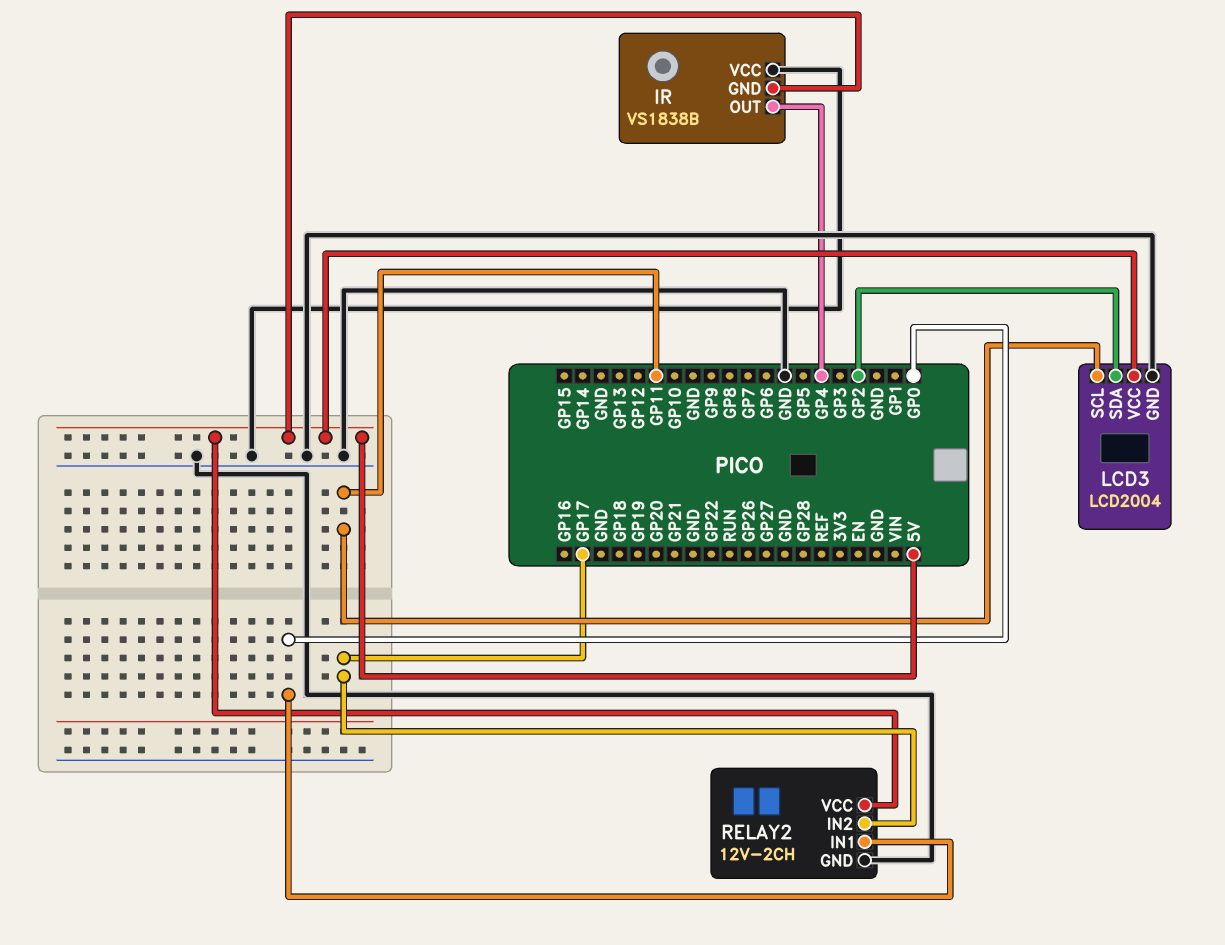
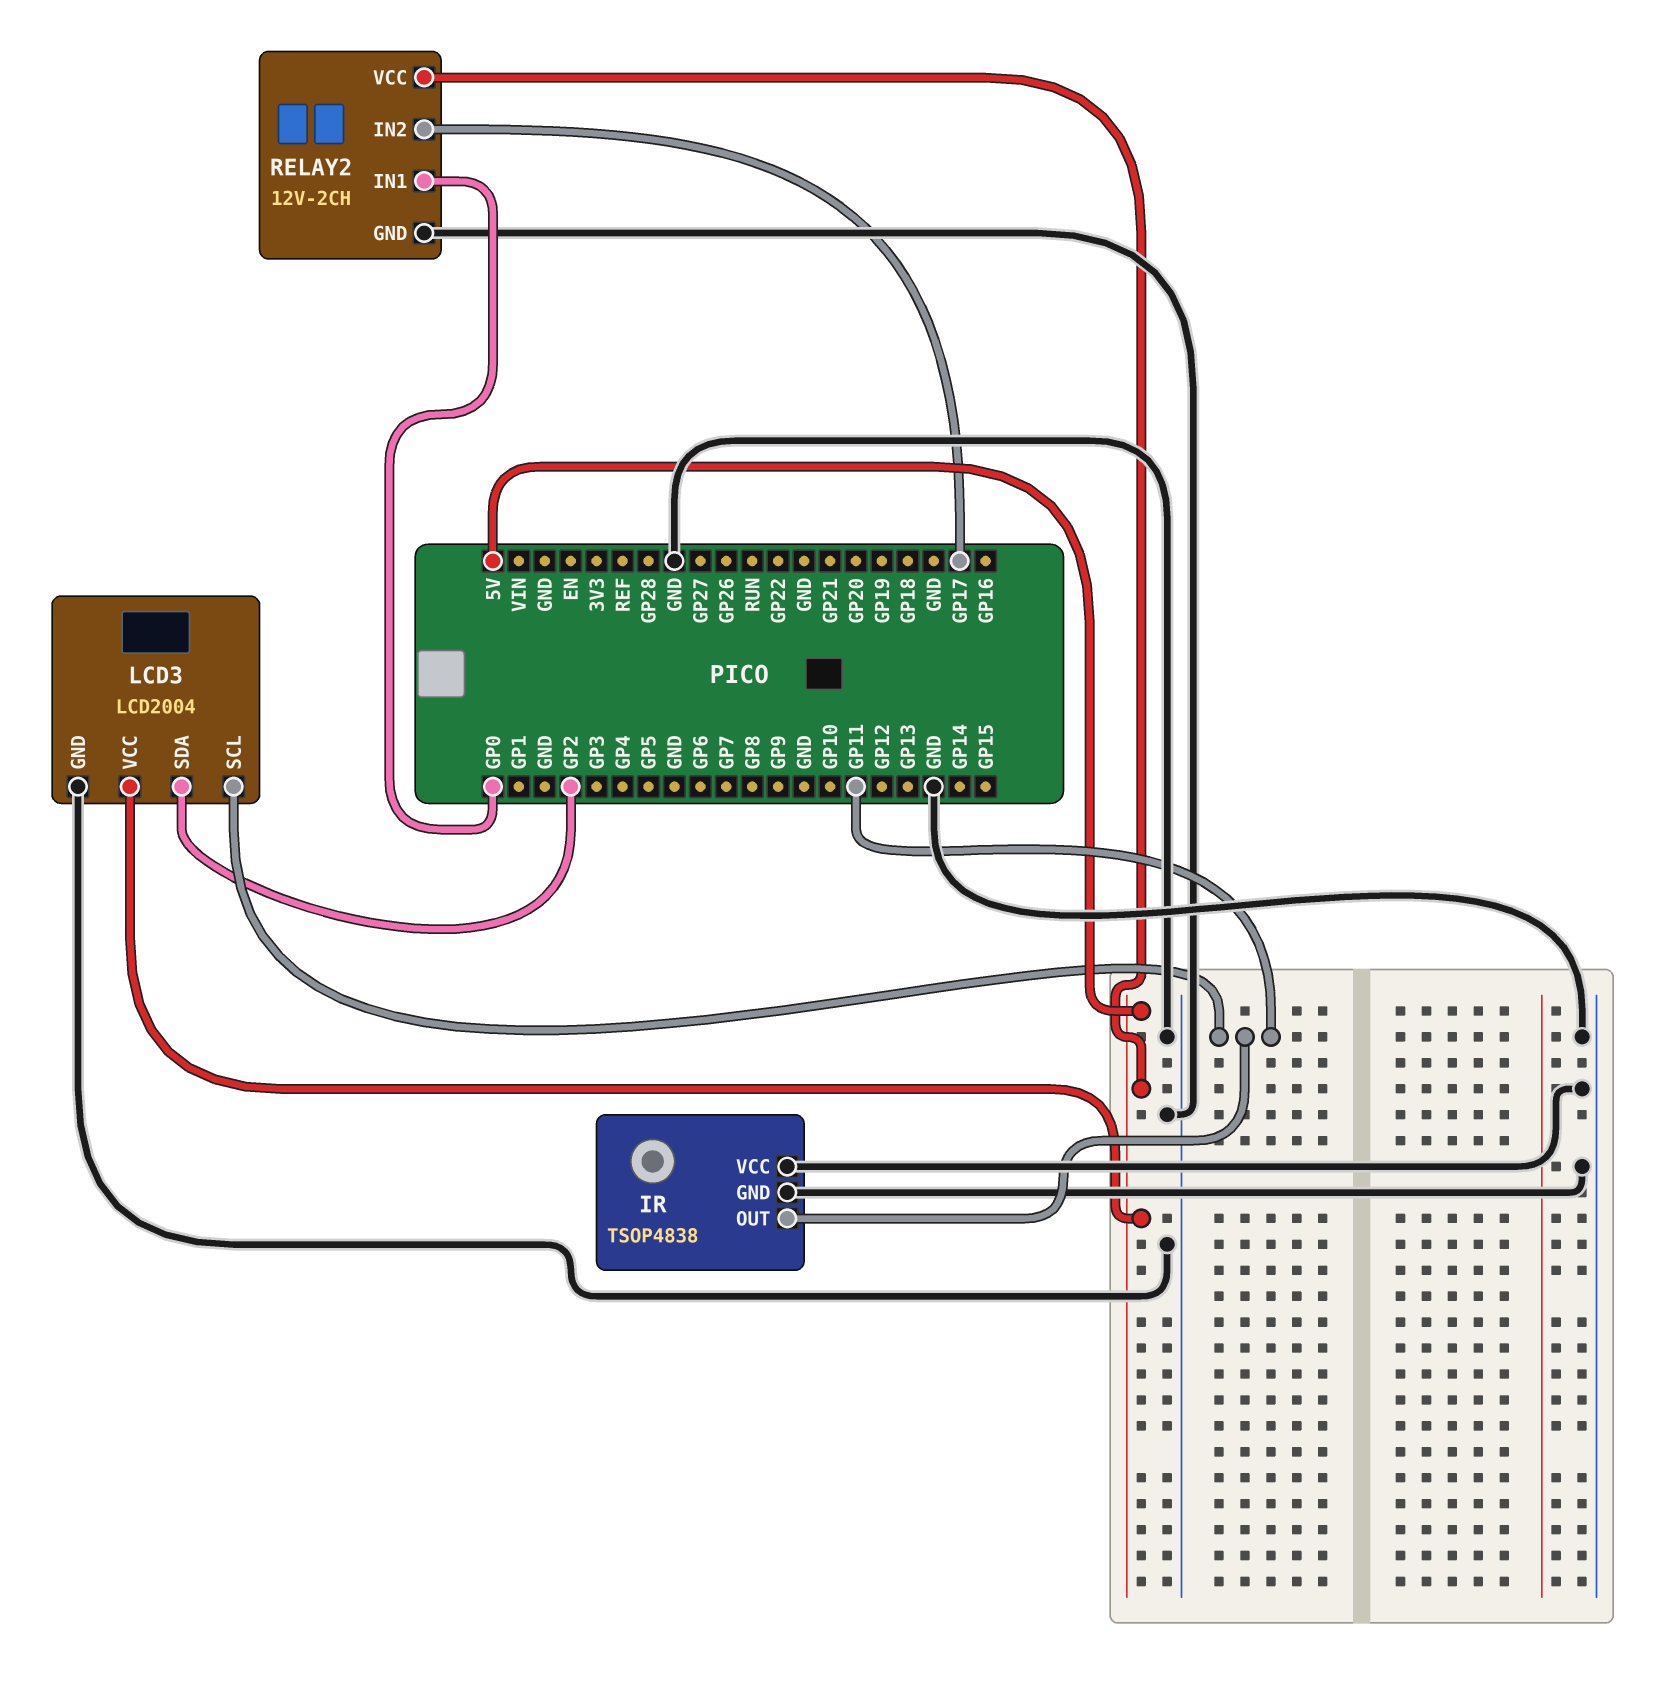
IR: VS1838B -> TSOP4838
IR pin GND: 5V -> GND
IR pin OUT: GP4 -> GP11

